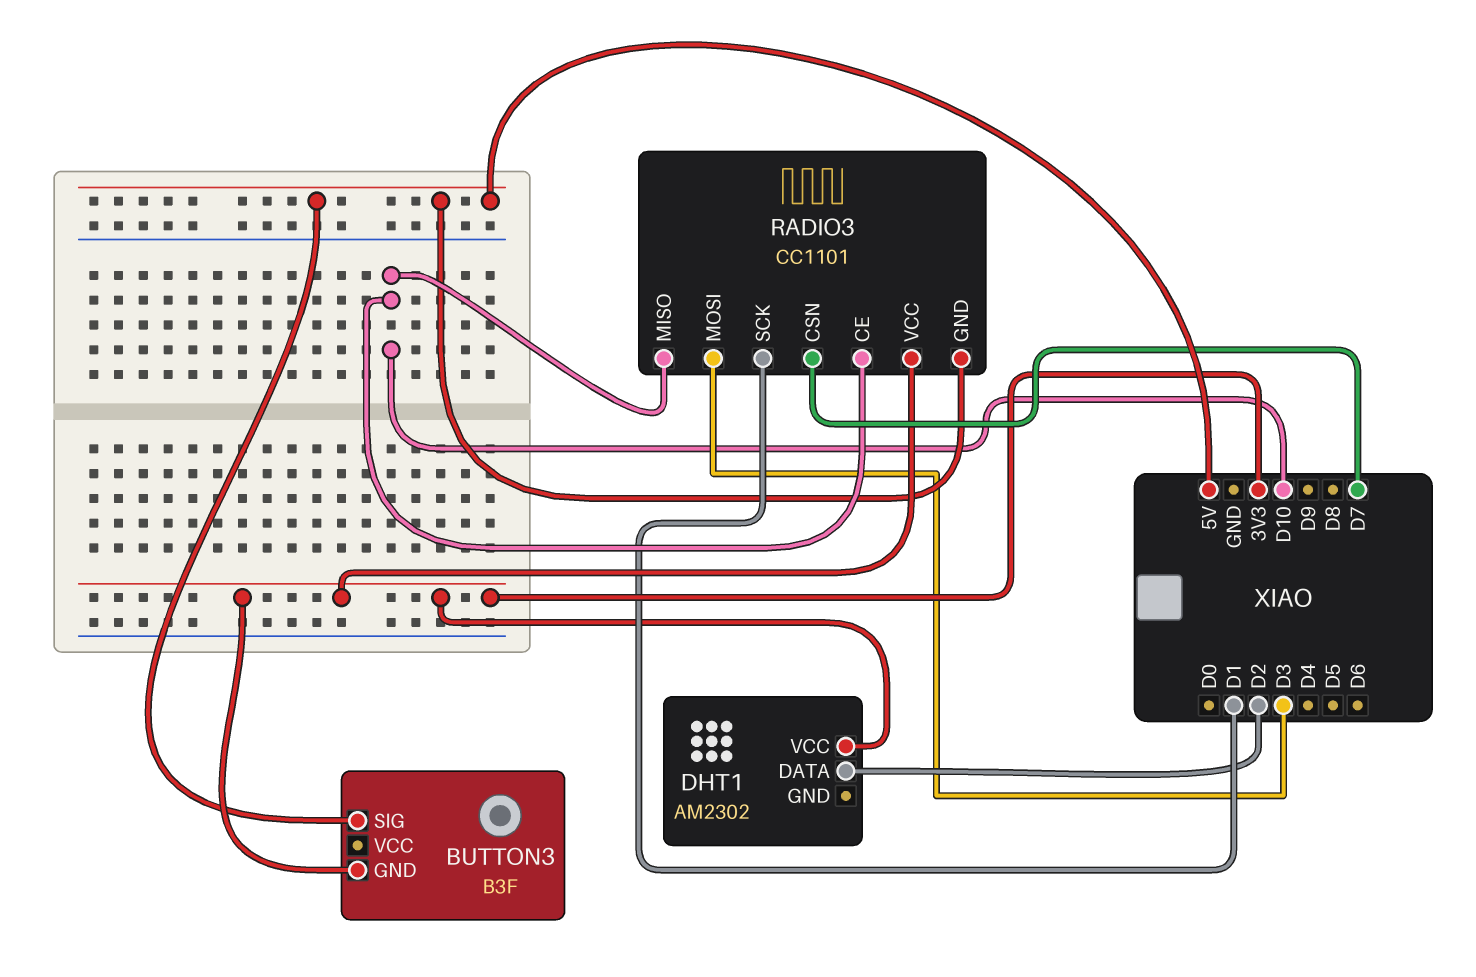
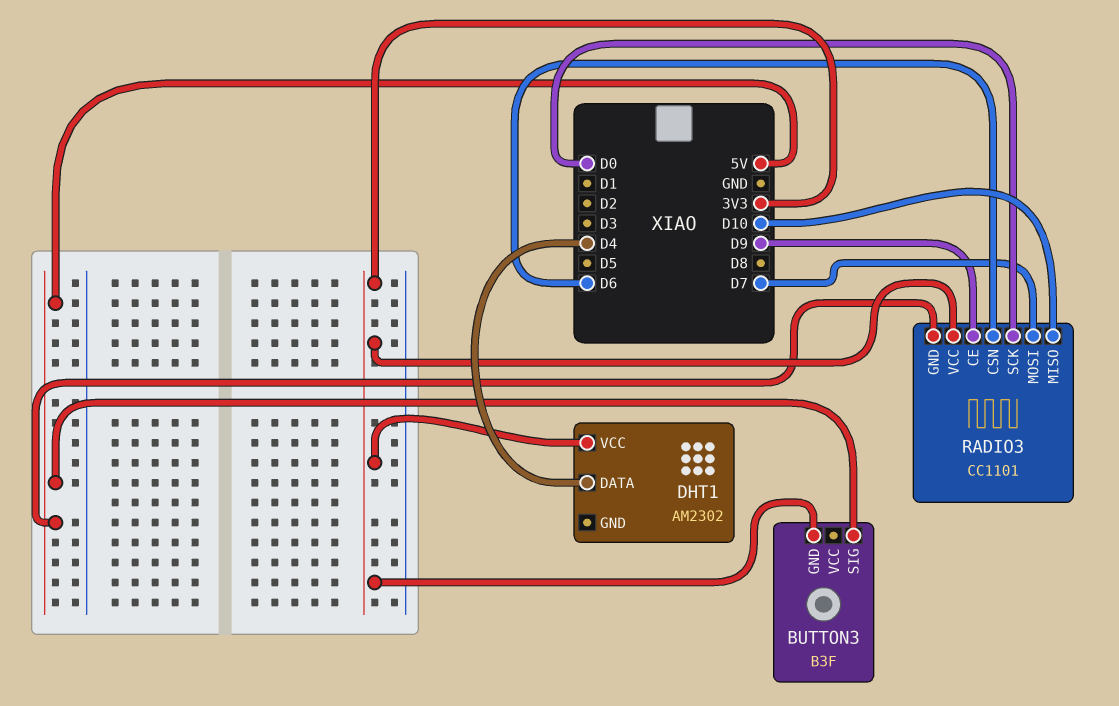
DHT1 pin DATA: D2 -> D4
RADIO3 pin CE: D10 -> D9
RADIO3 pin CSN: D7 -> D6
RADIO3 pin MOSI: D3 -> D7
RADIO3 pin SCK: D1 -> D0

